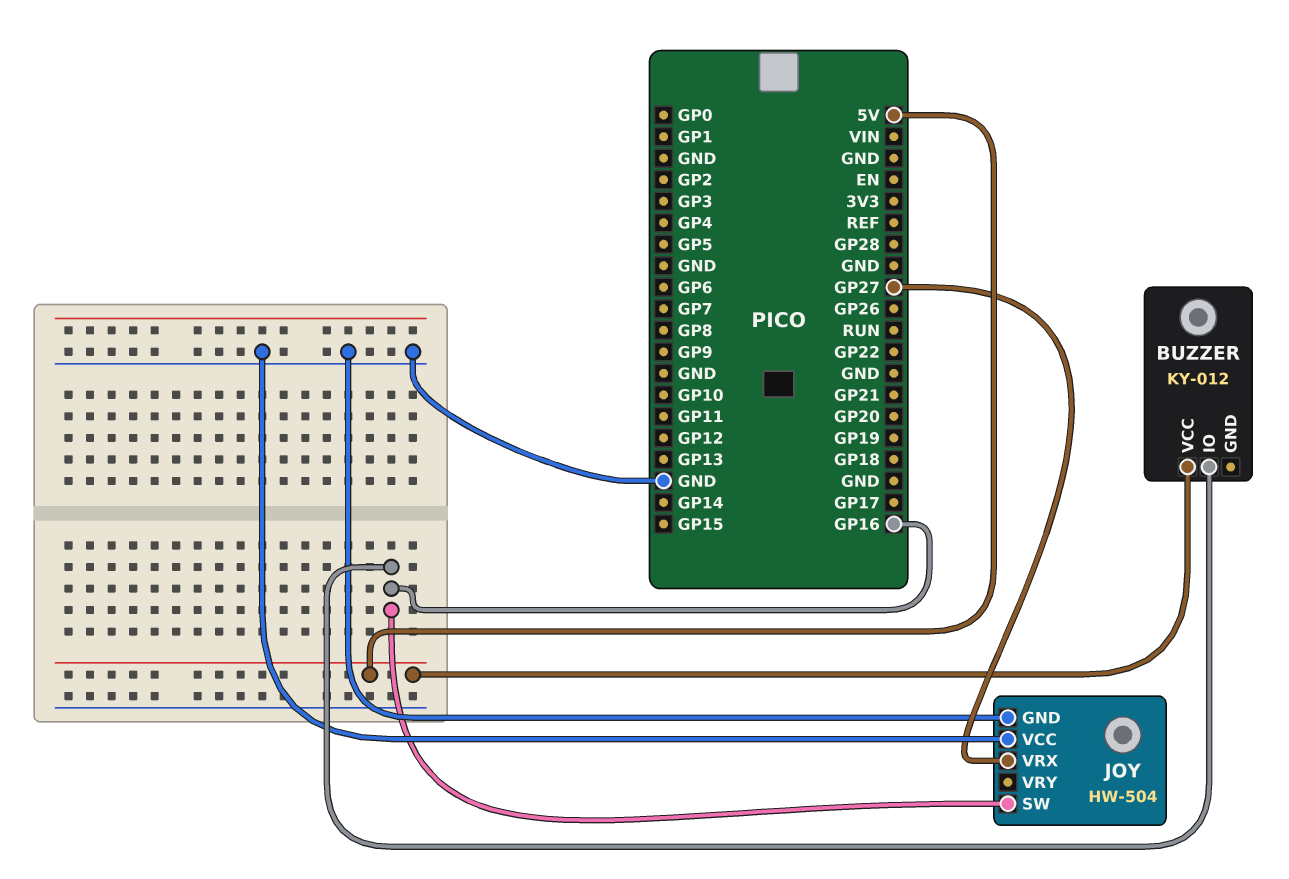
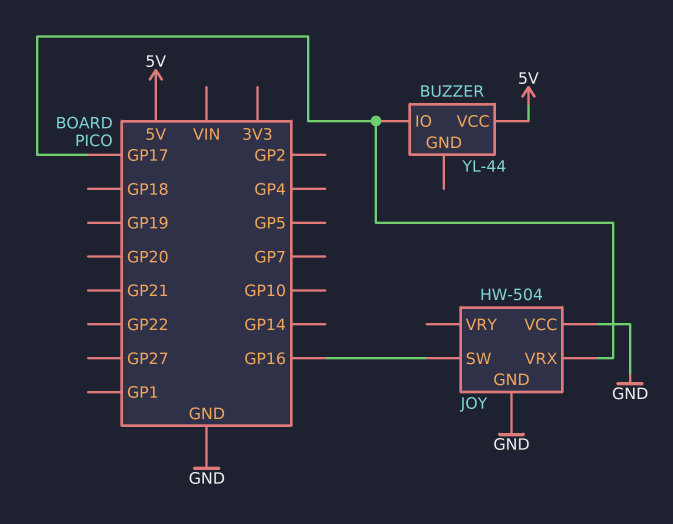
BUZZER: KY-012 -> YL-44
BUZZER pin IO: GP16 -> GP17
JOY pin VRX: GP27 -> GP17

